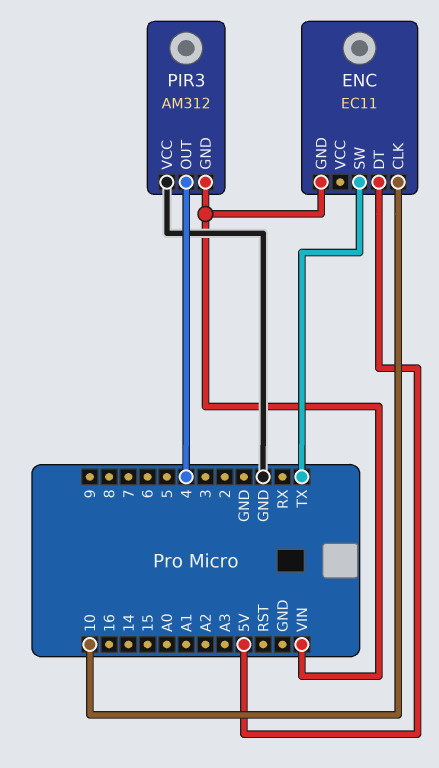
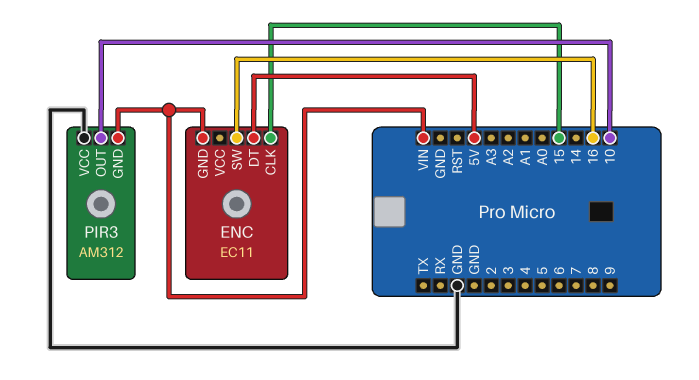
ENC pin CLK: 10 -> 15
ENC pin SW: TX -> 16
PIR3 pin OUT: 4 -> 10

